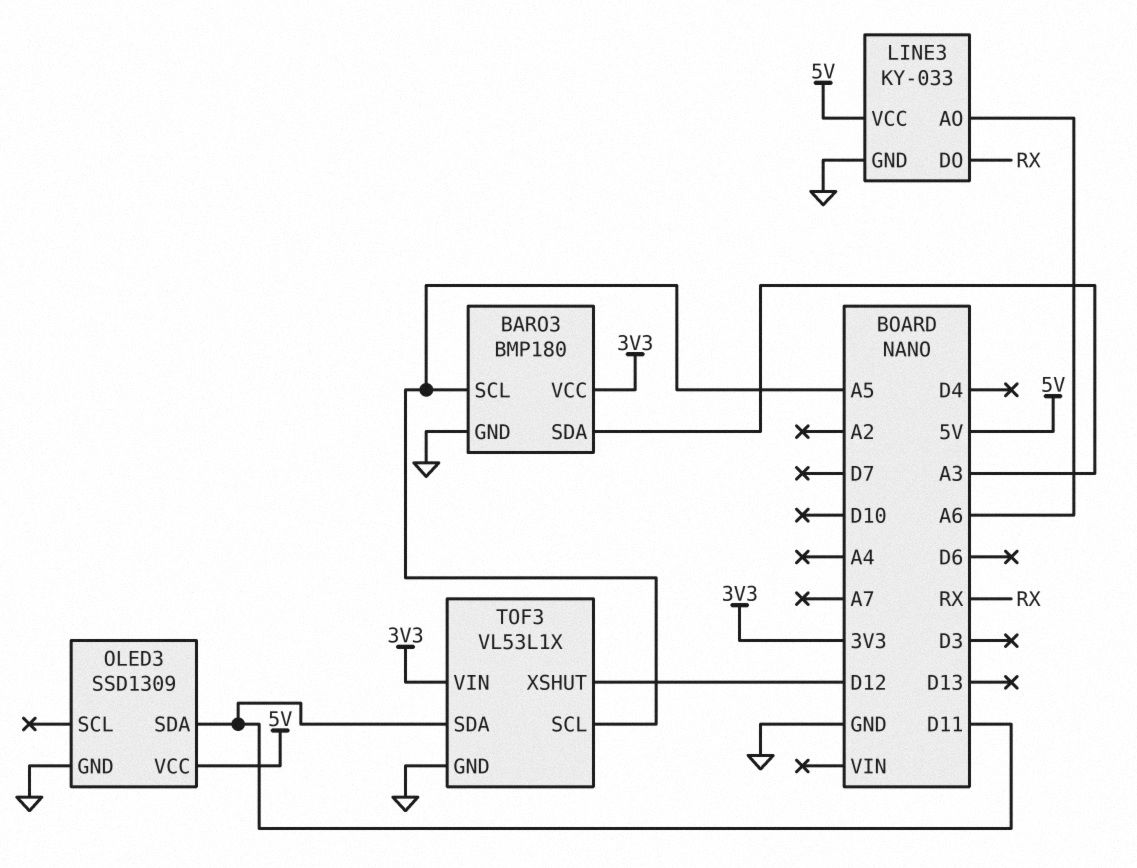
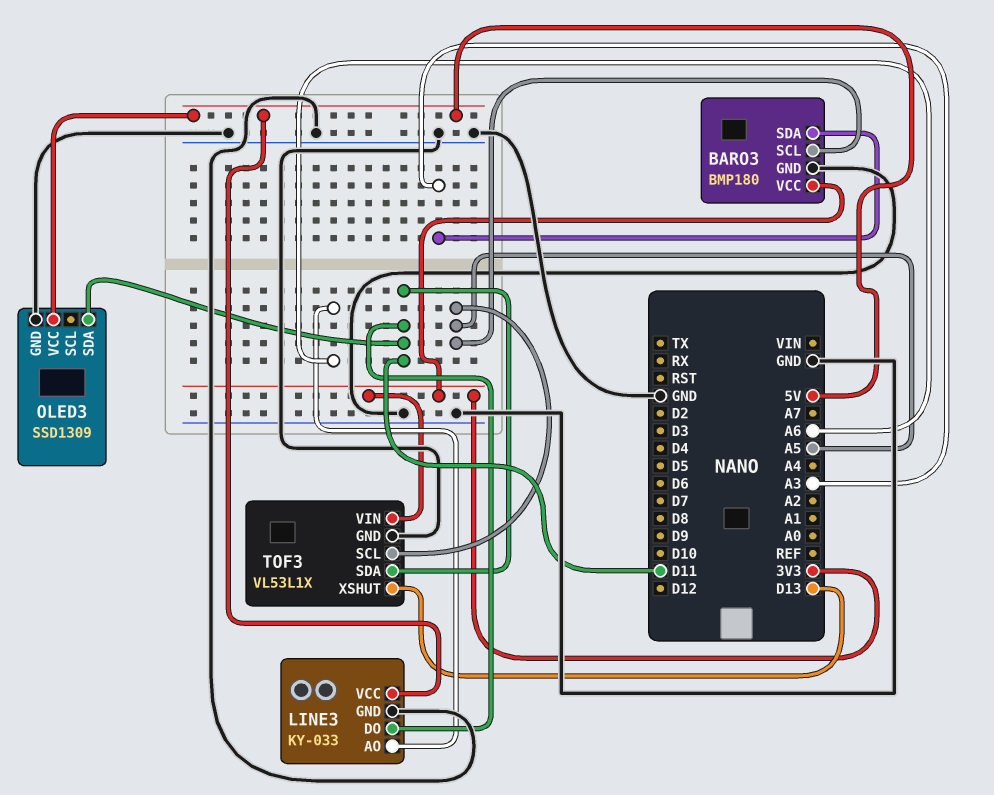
LINE3 pin DO: RX -> D11
TOF3 pin XSHUT: D12 -> D13

